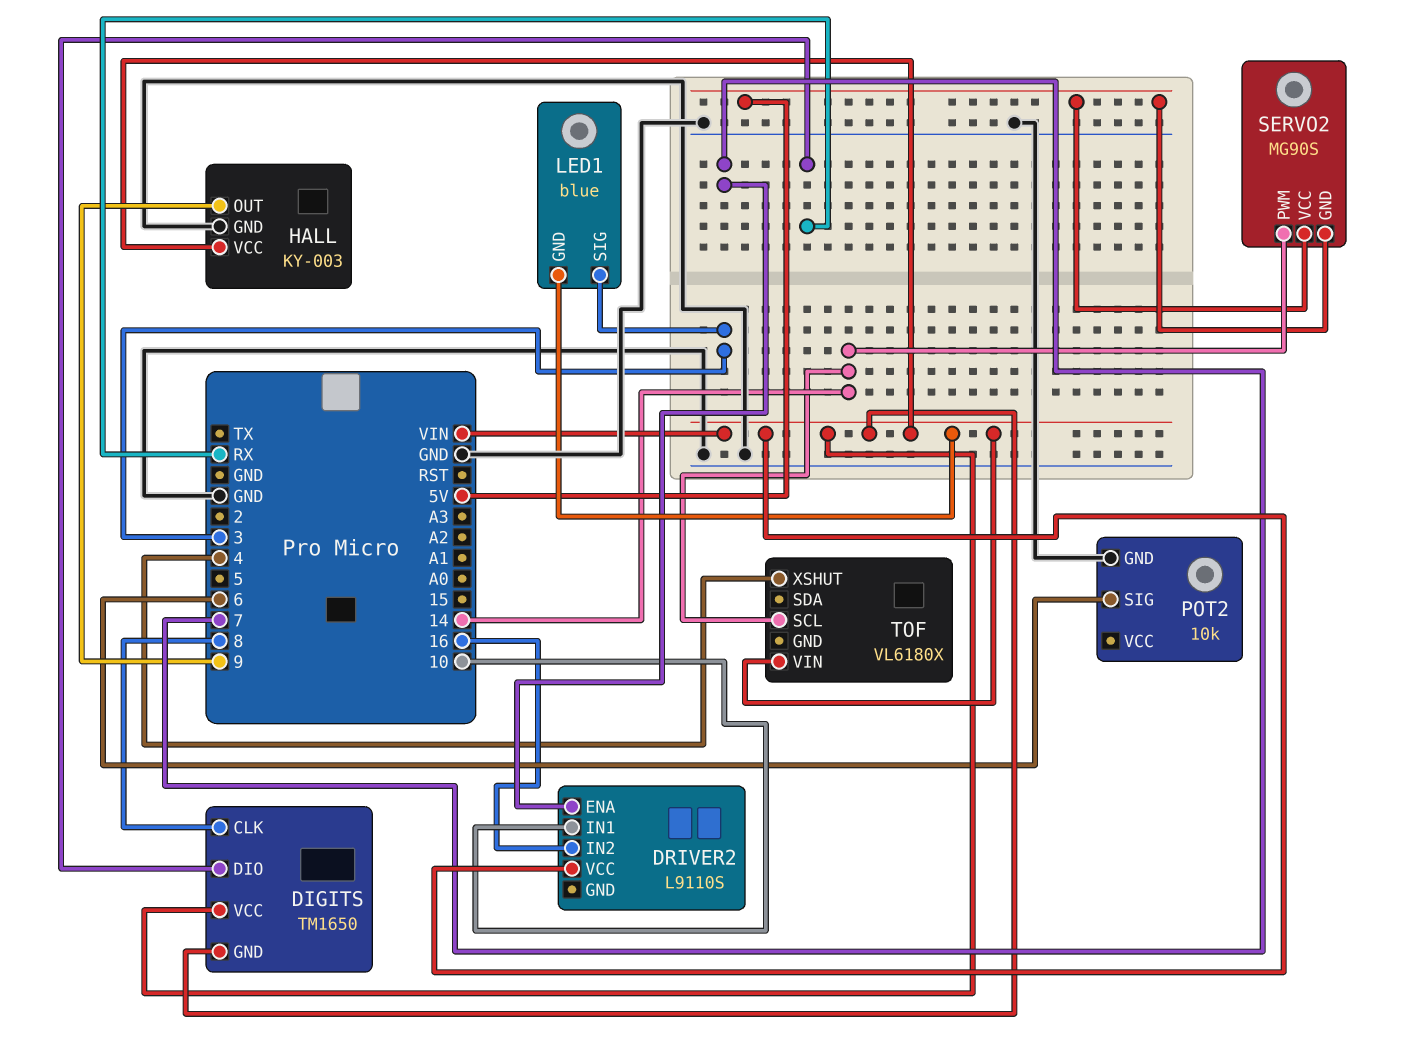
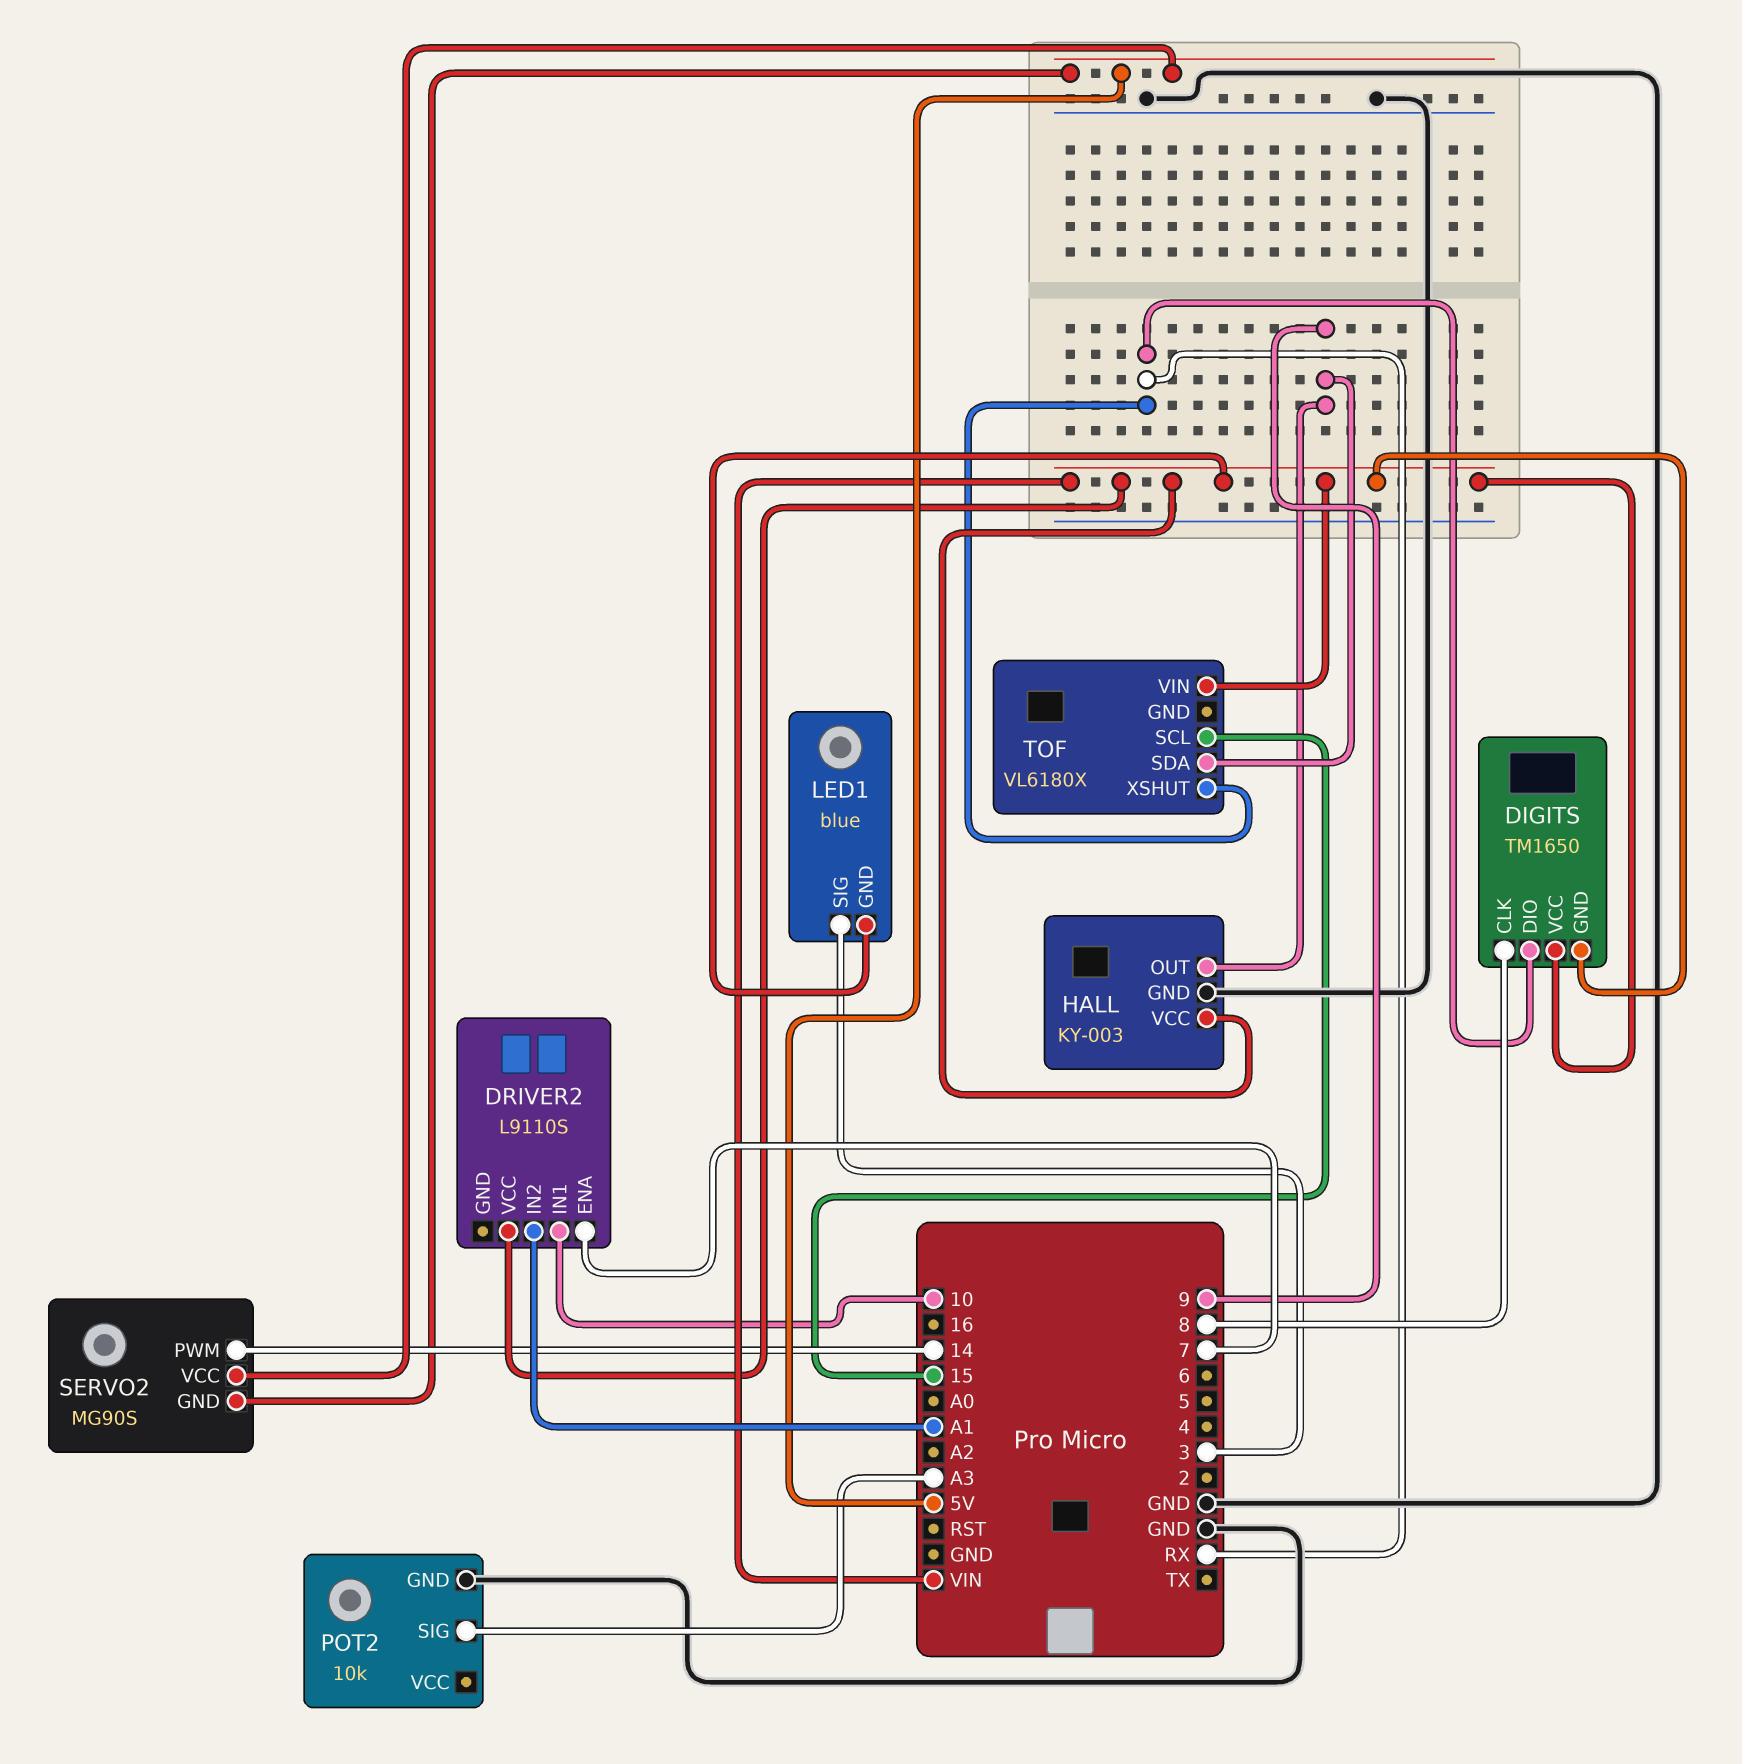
DRIVER2 pin IN2: 16 -> A1
POT2 pin SIG: 6 -> A3
TOF pin SCL: 14 -> 15
TOF pin SDA: none -> 9
TOF pin XSHUT: 4 -> RX

